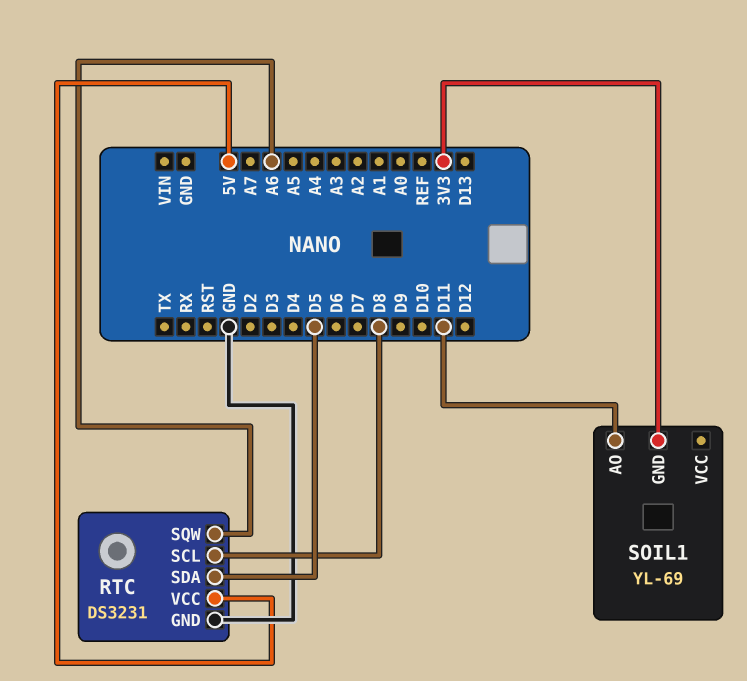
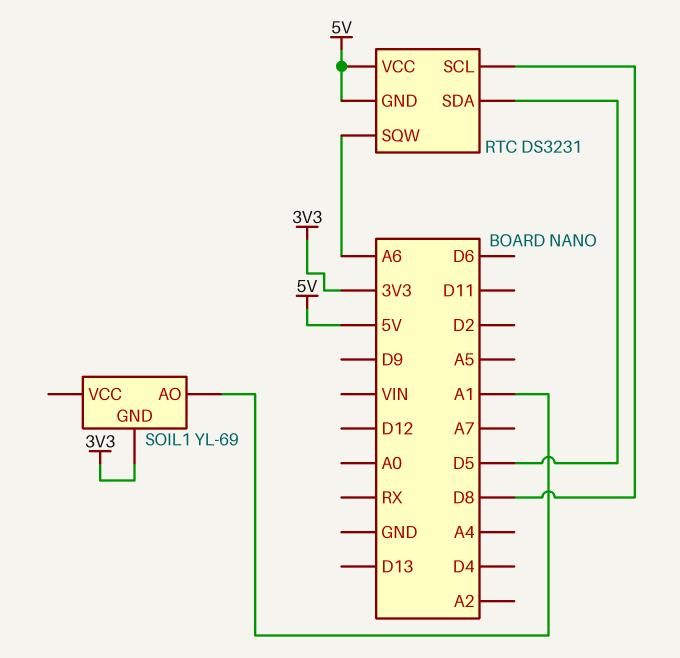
RTC pin GND: GND -> 5V
SOIL1 pin AO: D11 -> A1

